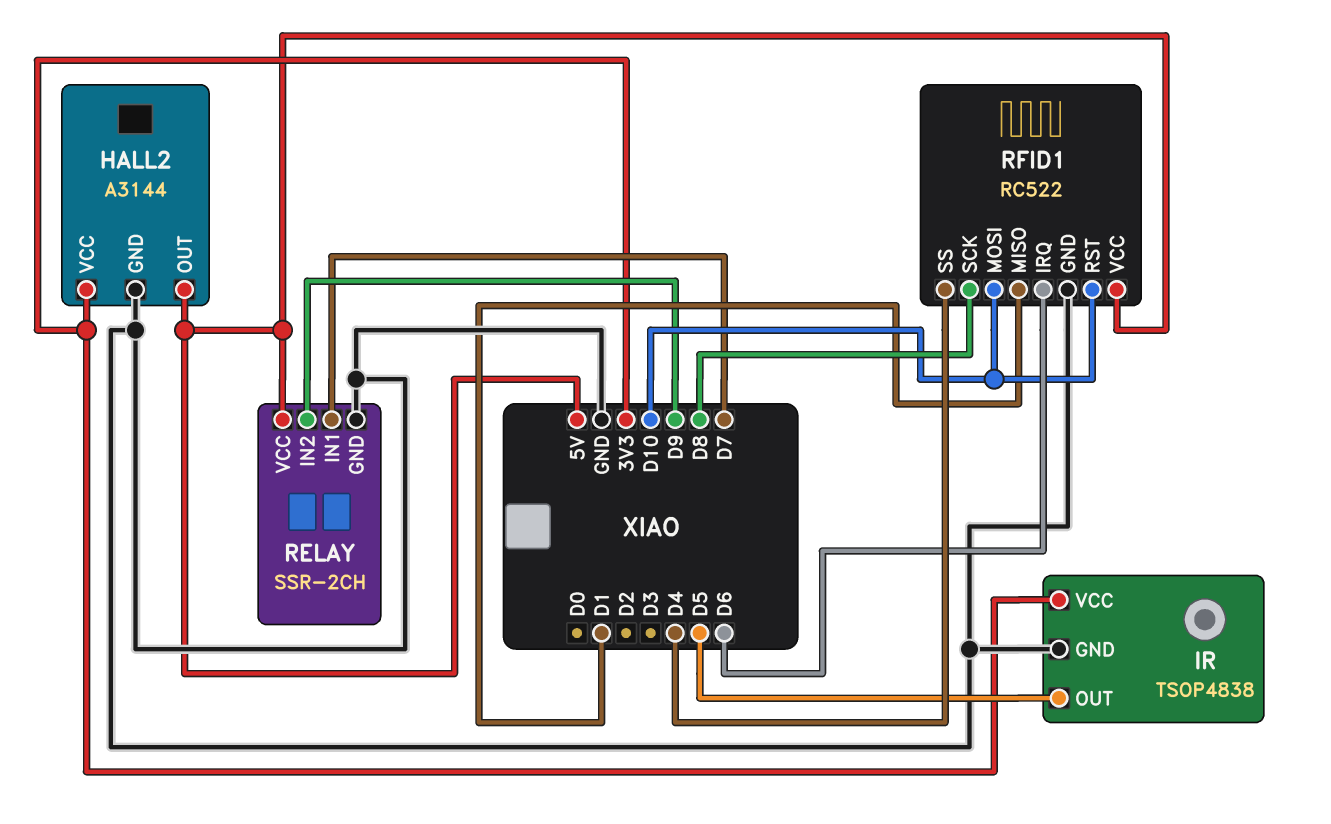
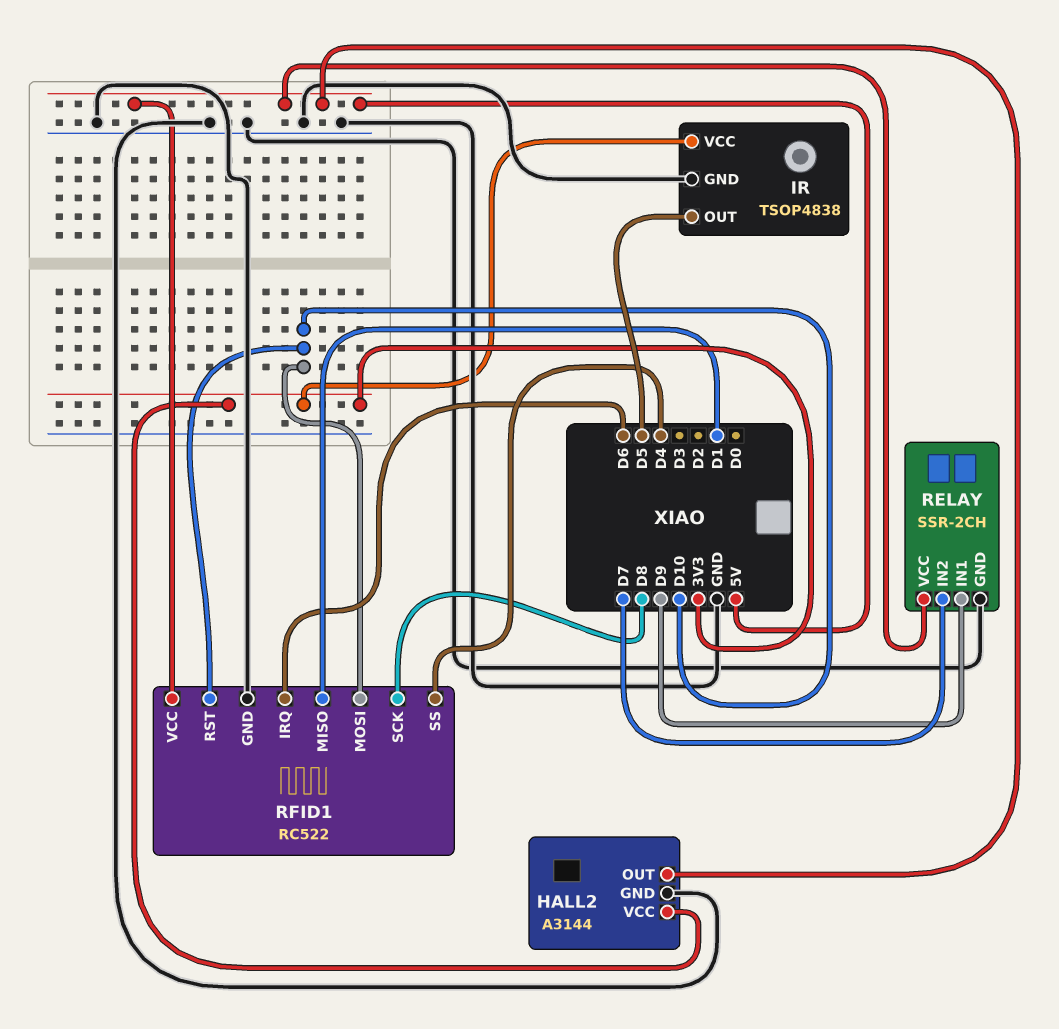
RELAY pin IN1: D7 -> D9
RELAY pin IN2: D9 -> D7

